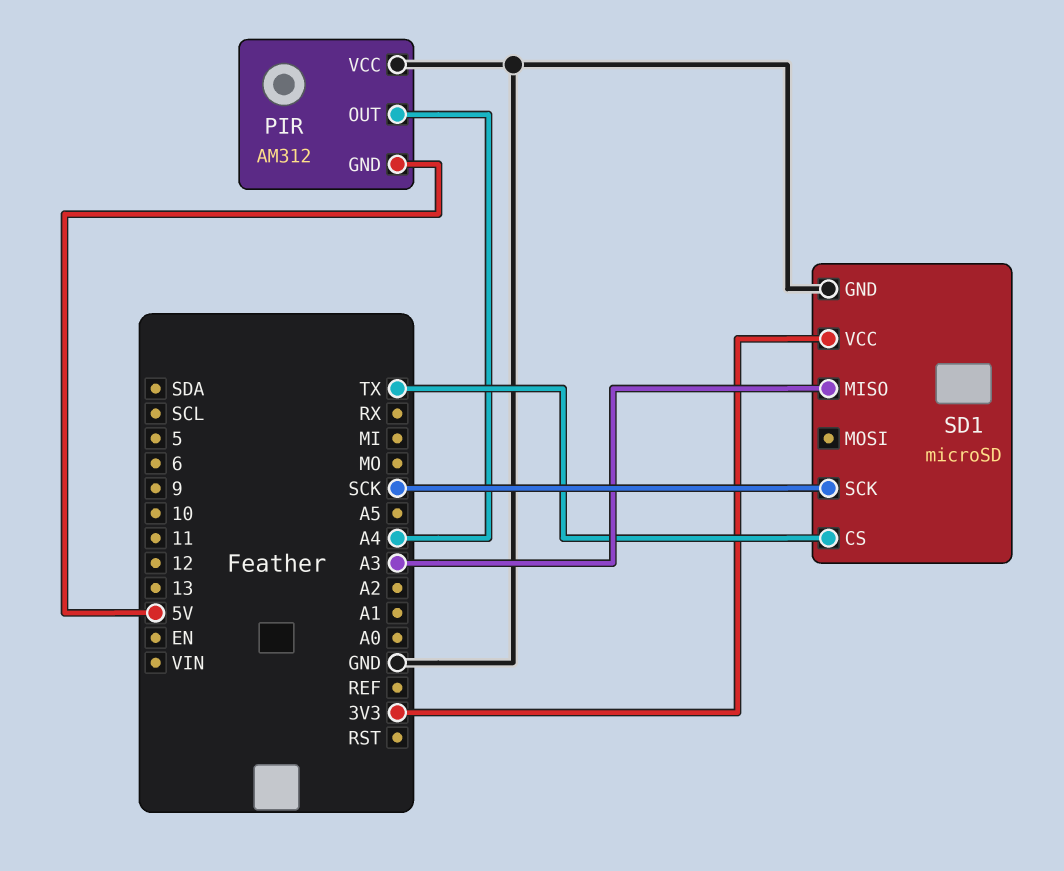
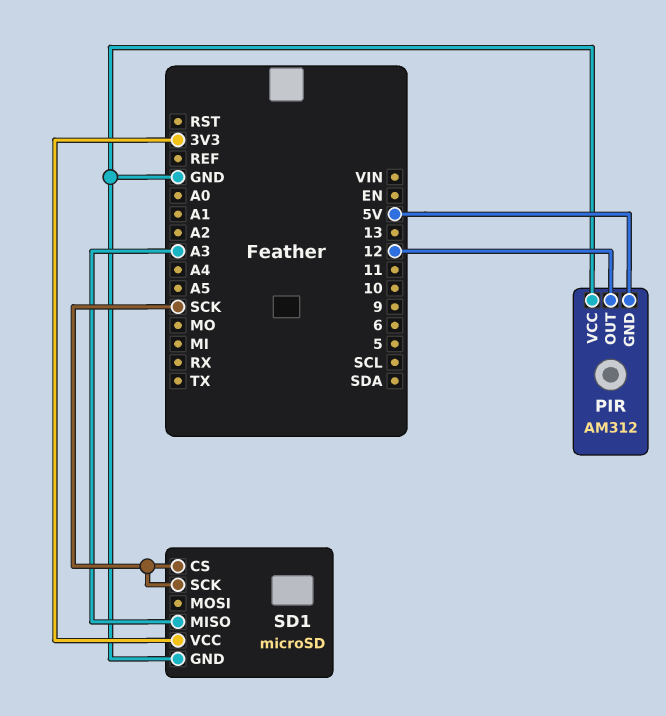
PIR pin OUT: A4 -> 12
SD1 pin CS: TX -> SCK

